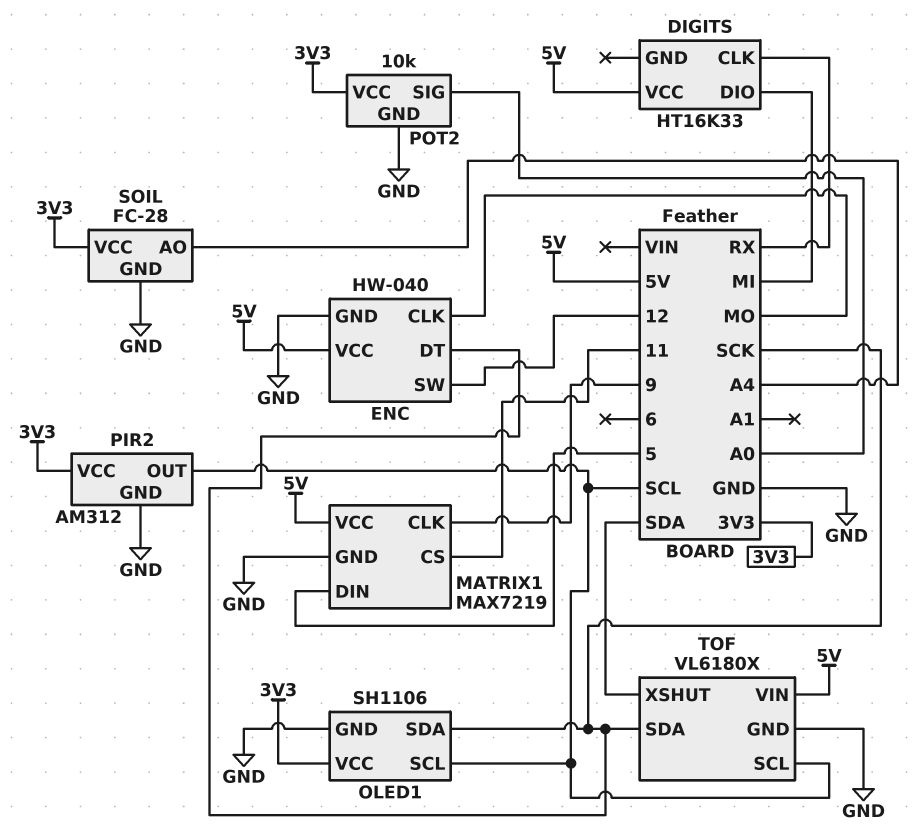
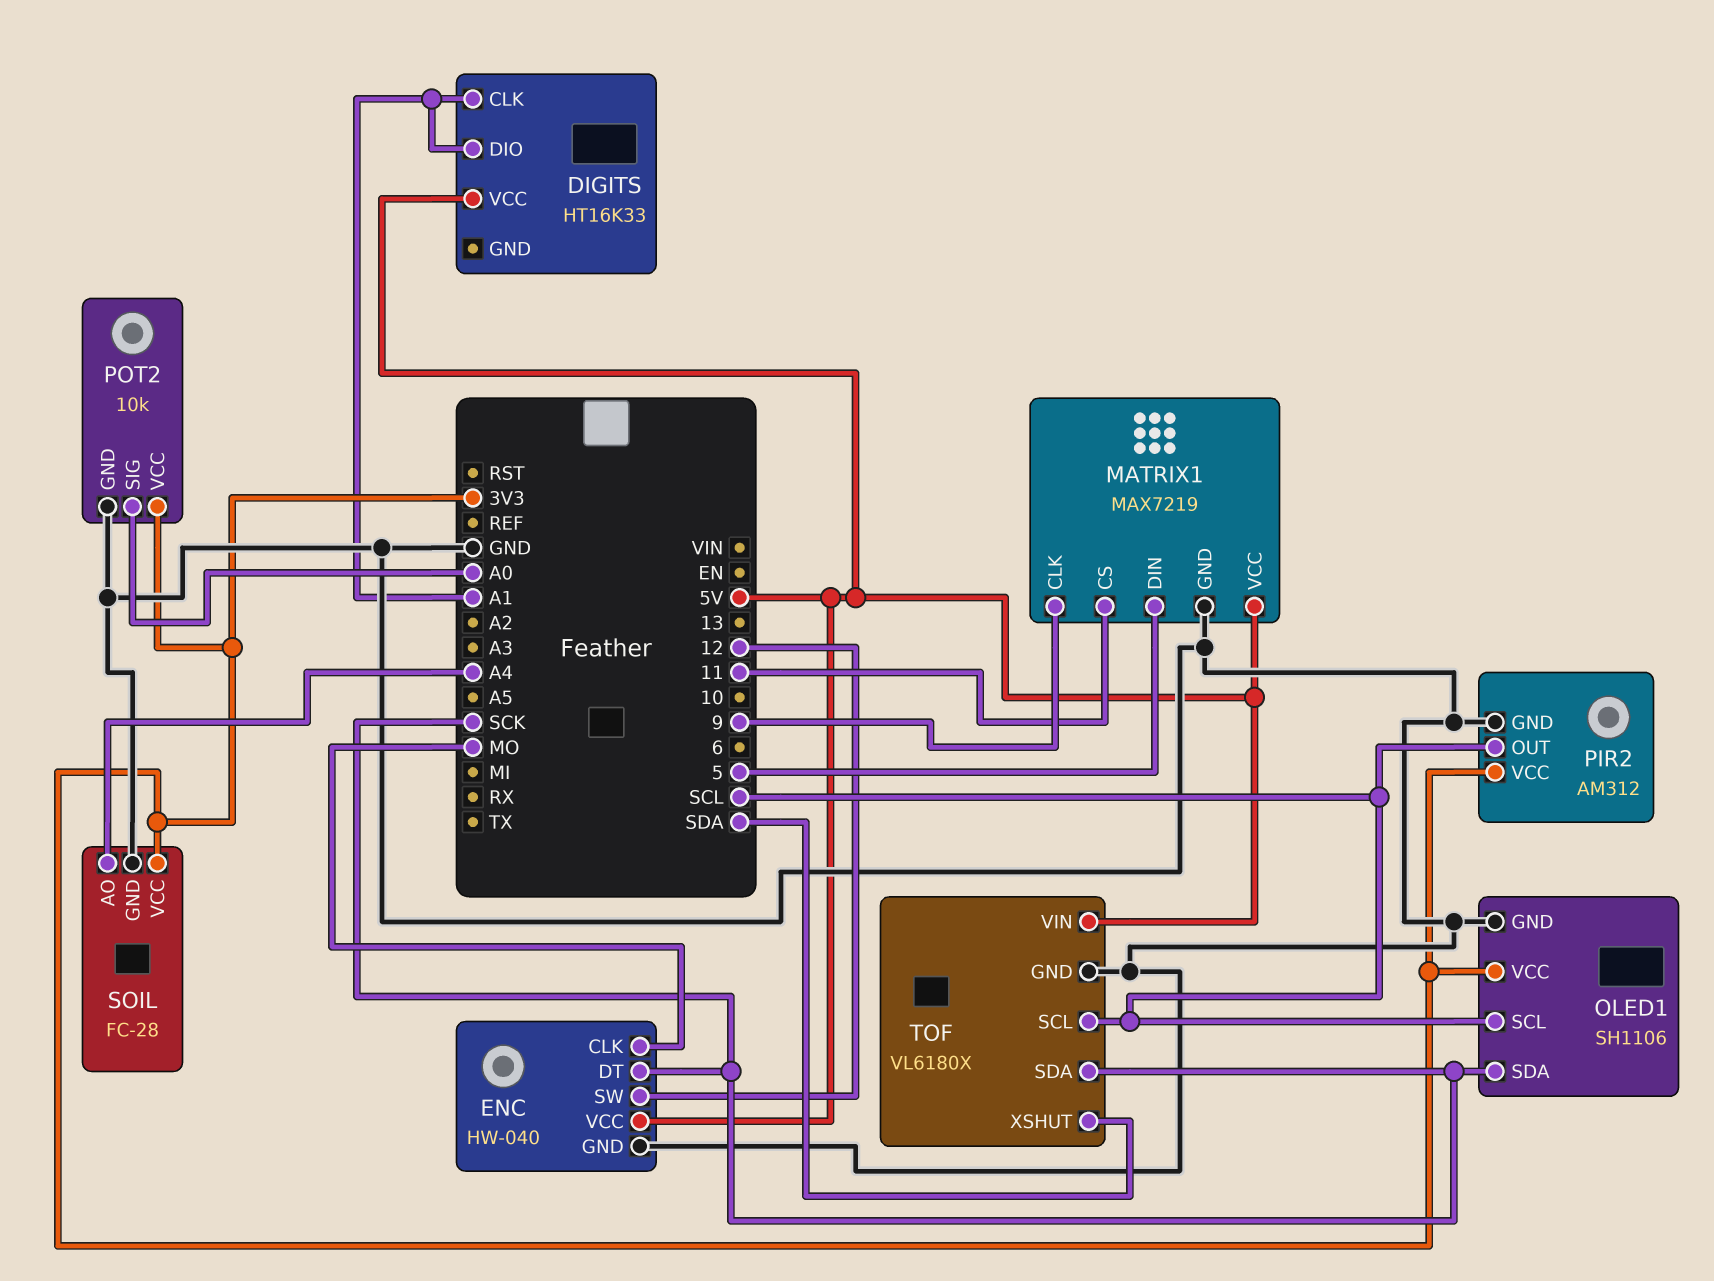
DIGITS pin CLK: RX -> A1
DIGITS pin DIO: MI -> A1

